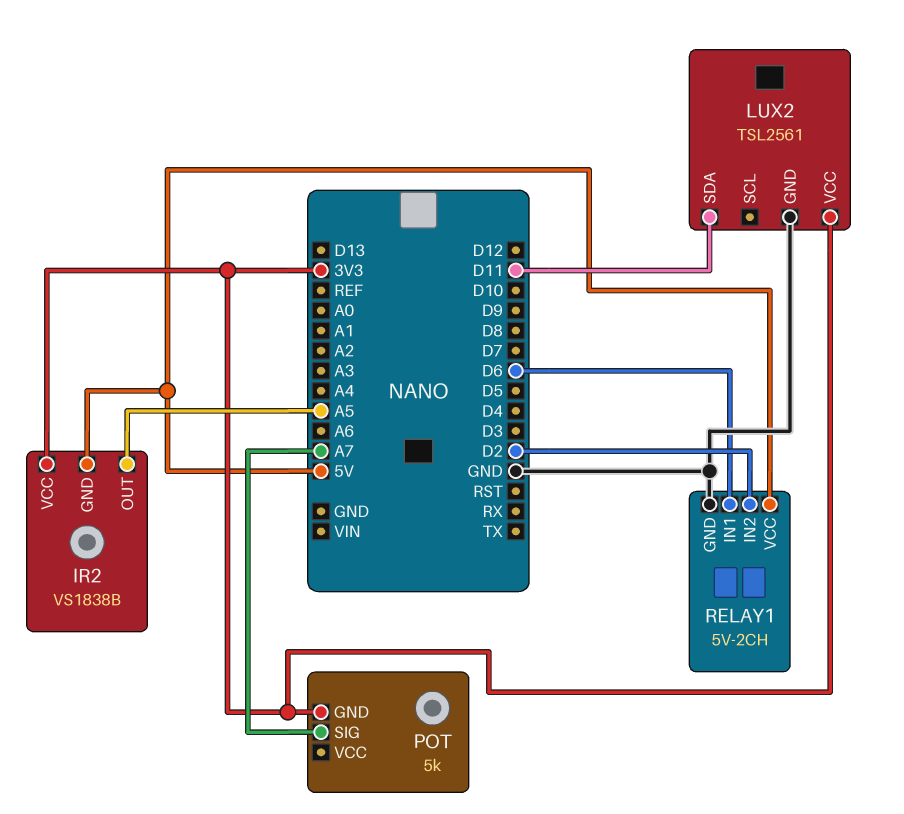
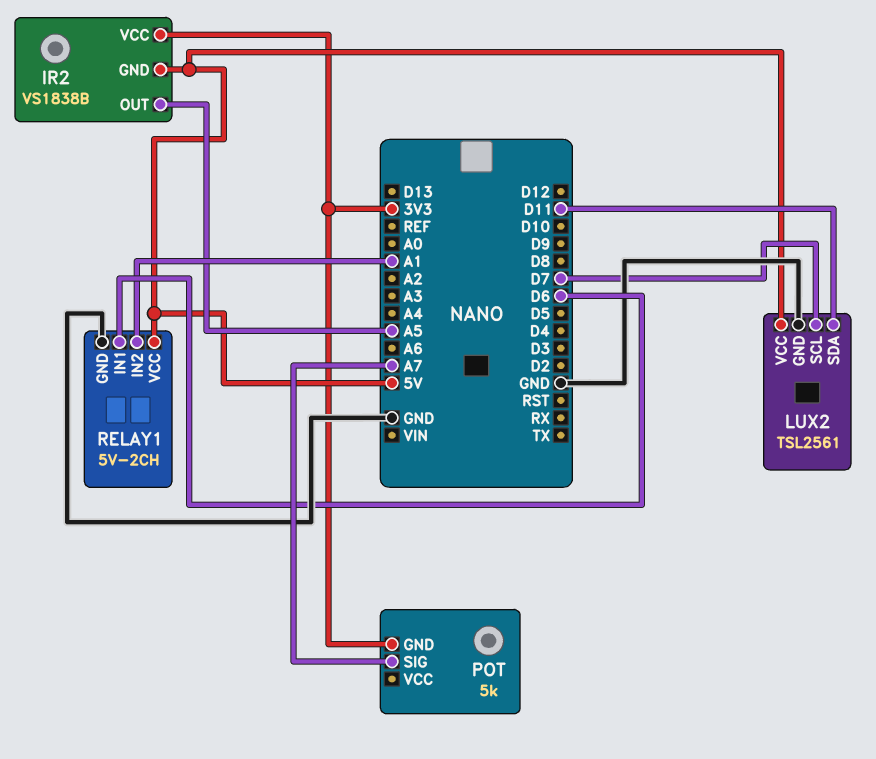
LUX2 pin SCL: none -> D7
LUX2 pin VCC: 3V3 -> 5V
RELAY1 pin IN2: D2 -> A1

